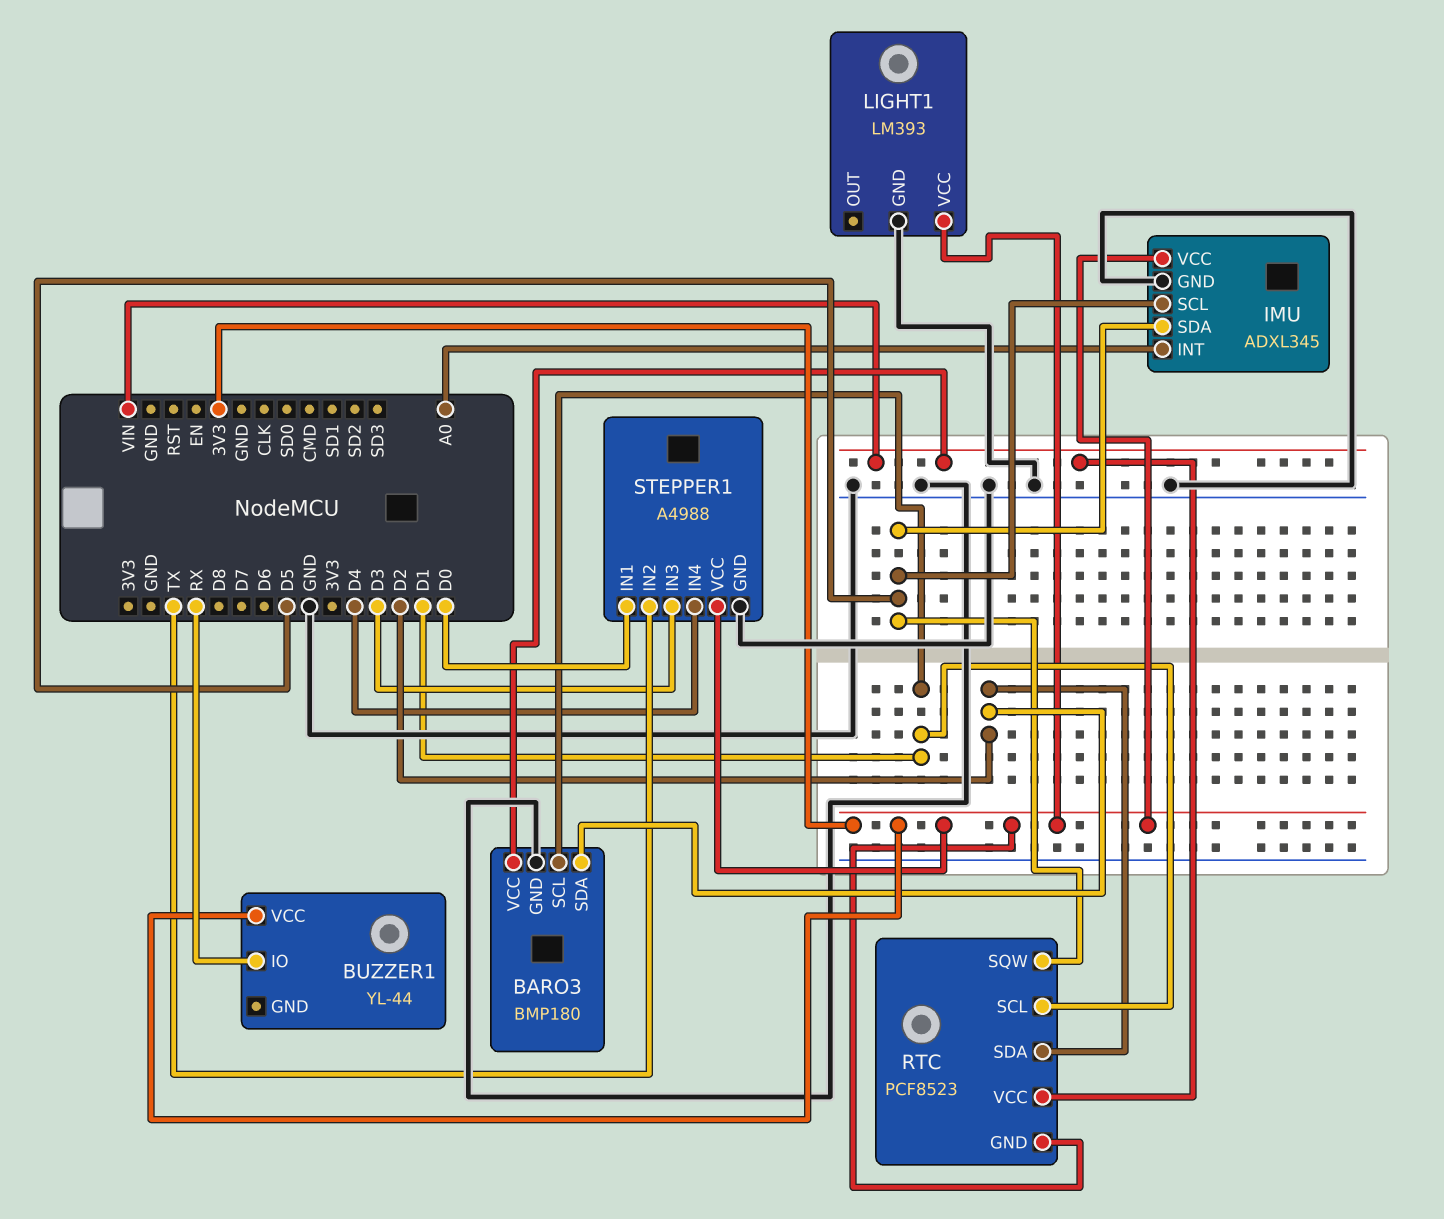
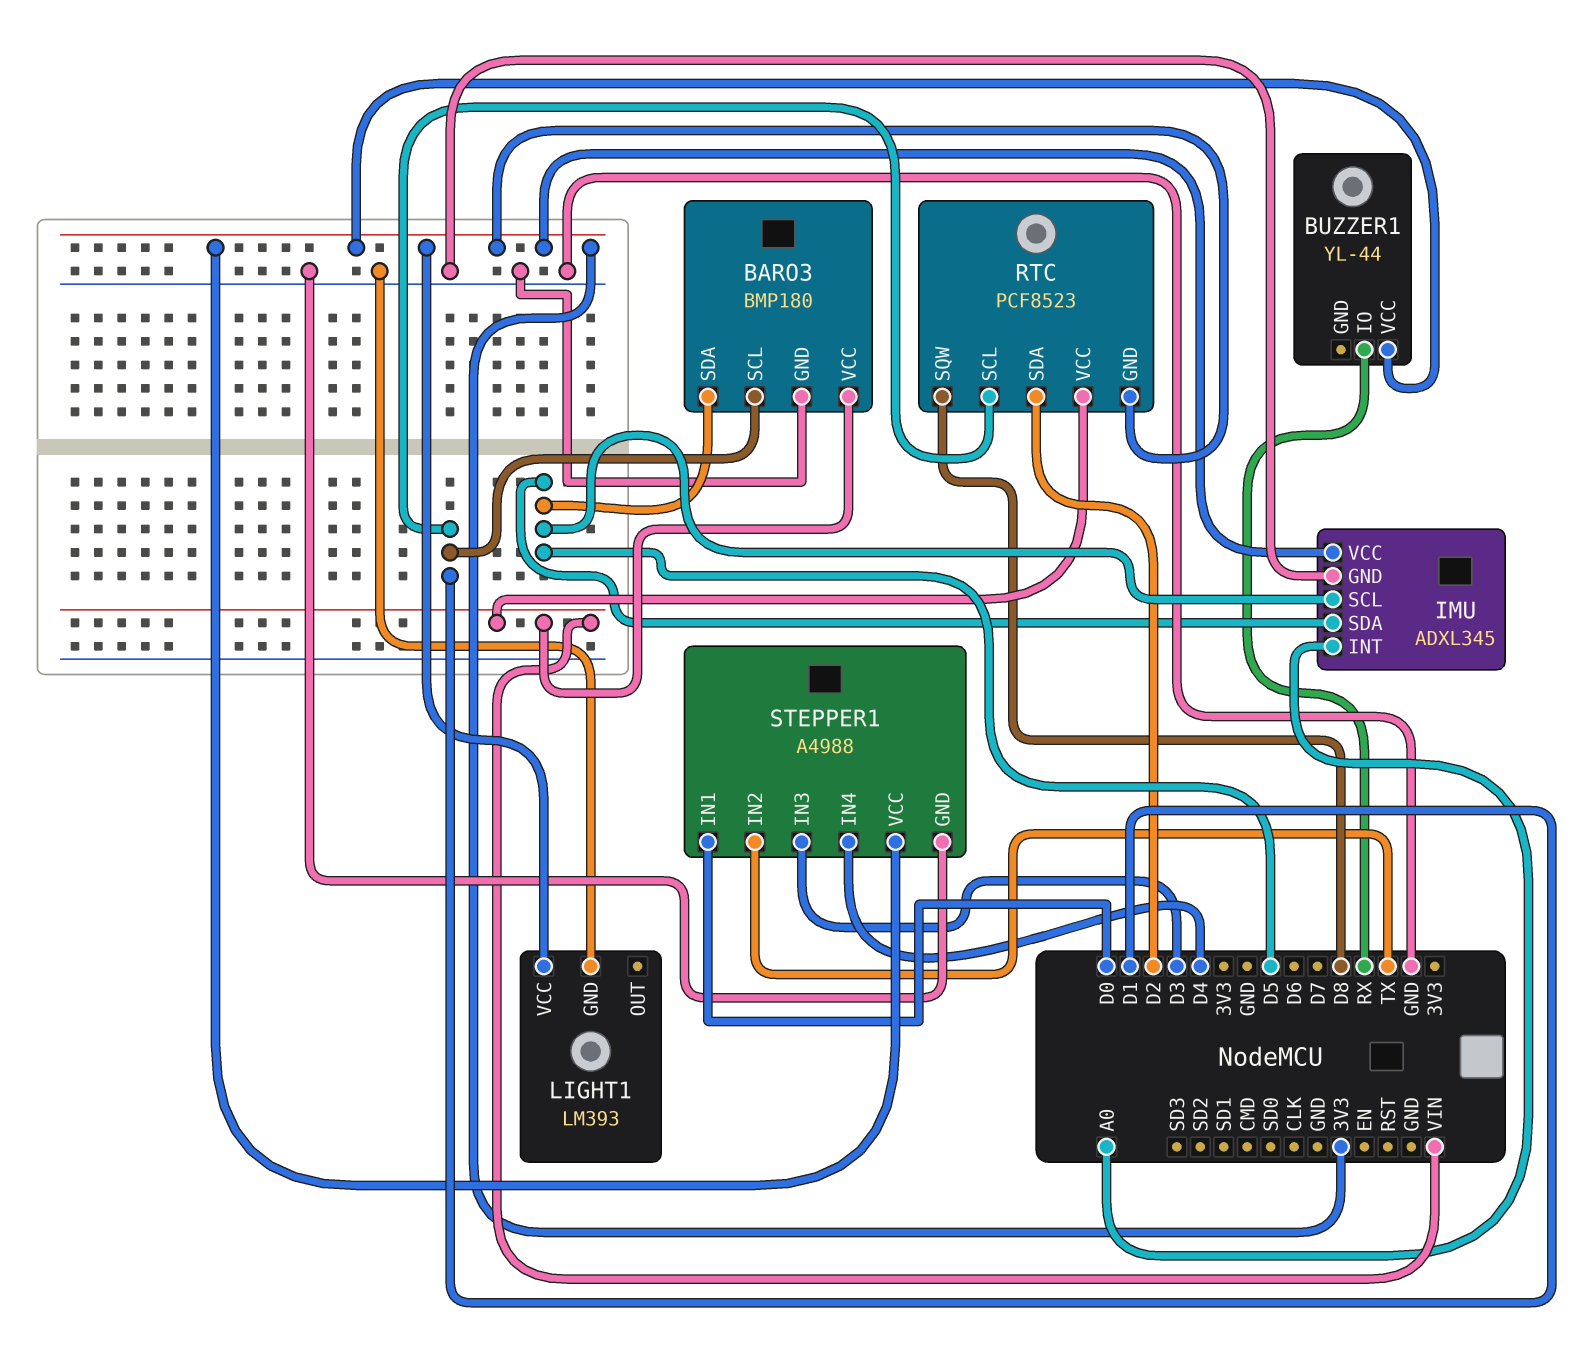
BARO3 pin SDA: D2 -> D5
RTC pin SQW: D5 -> D8

